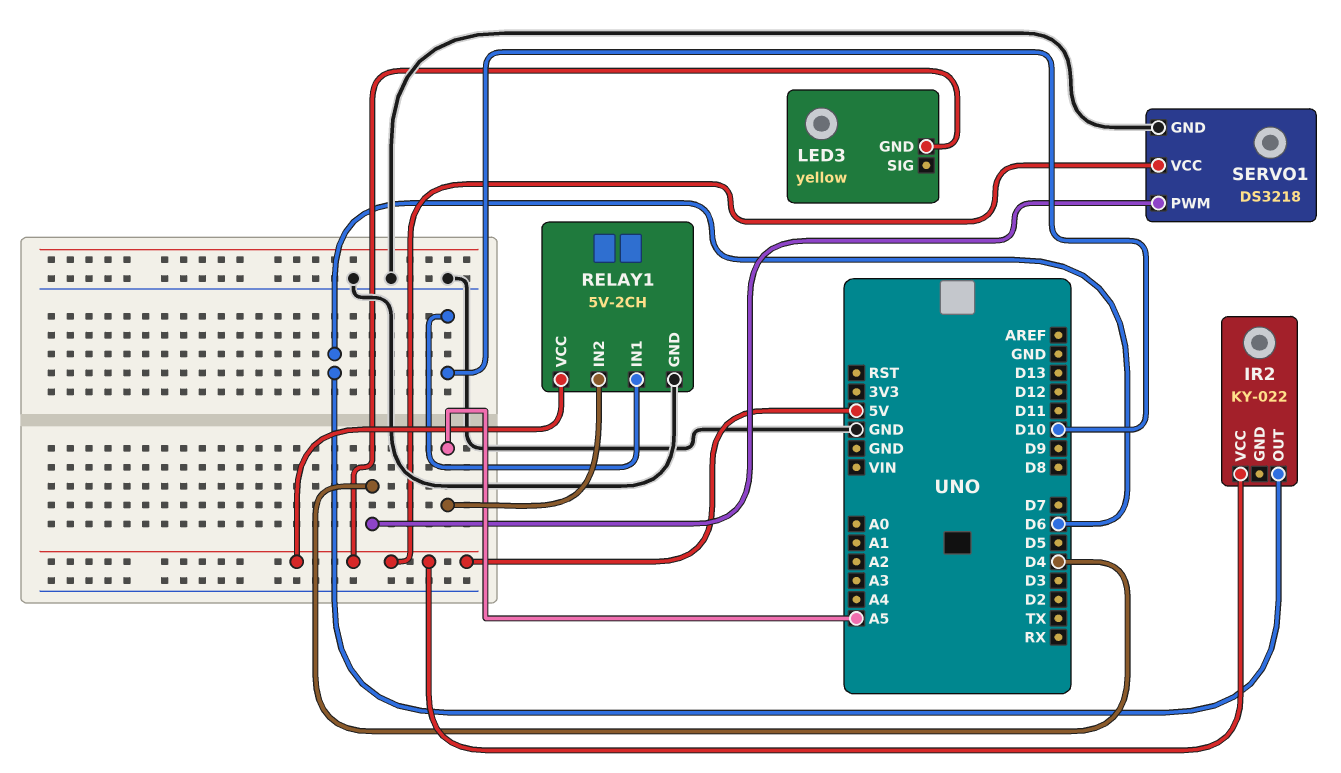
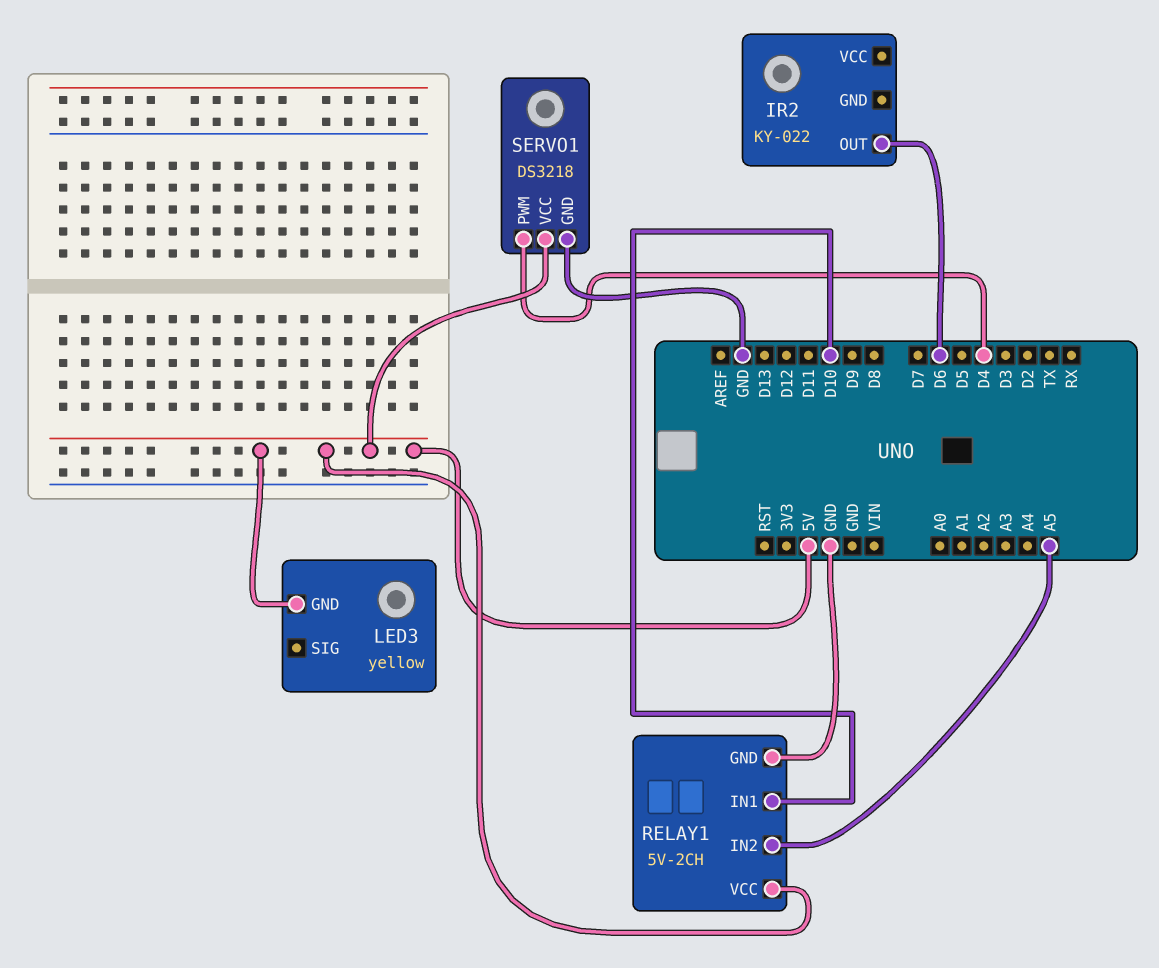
IR2 pin VCC: 5V -> none

